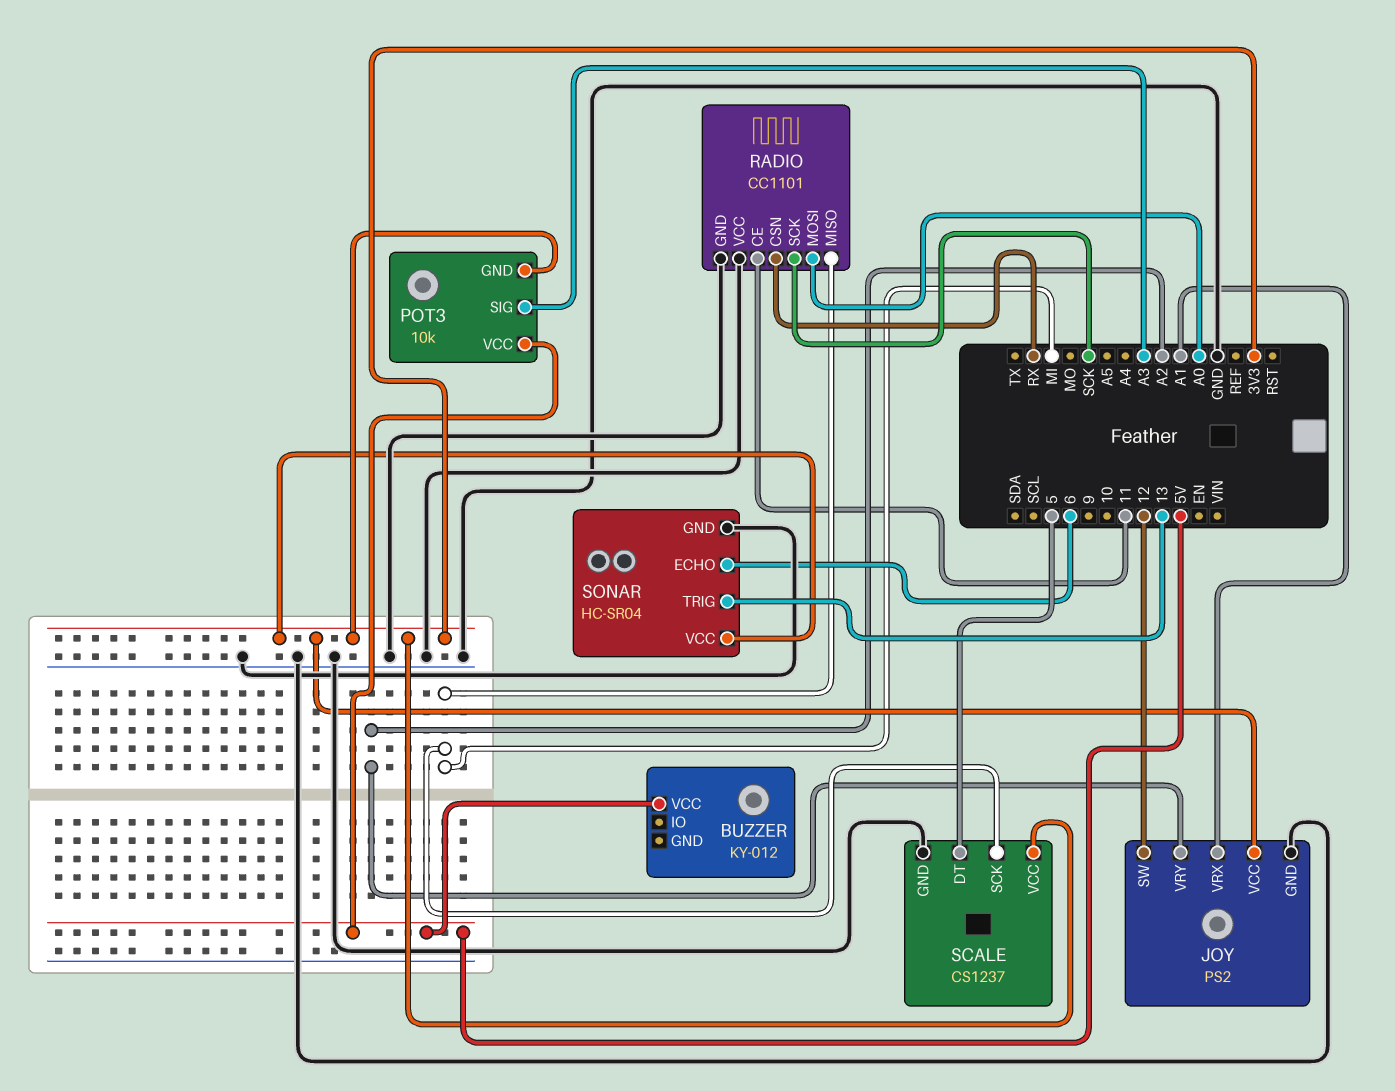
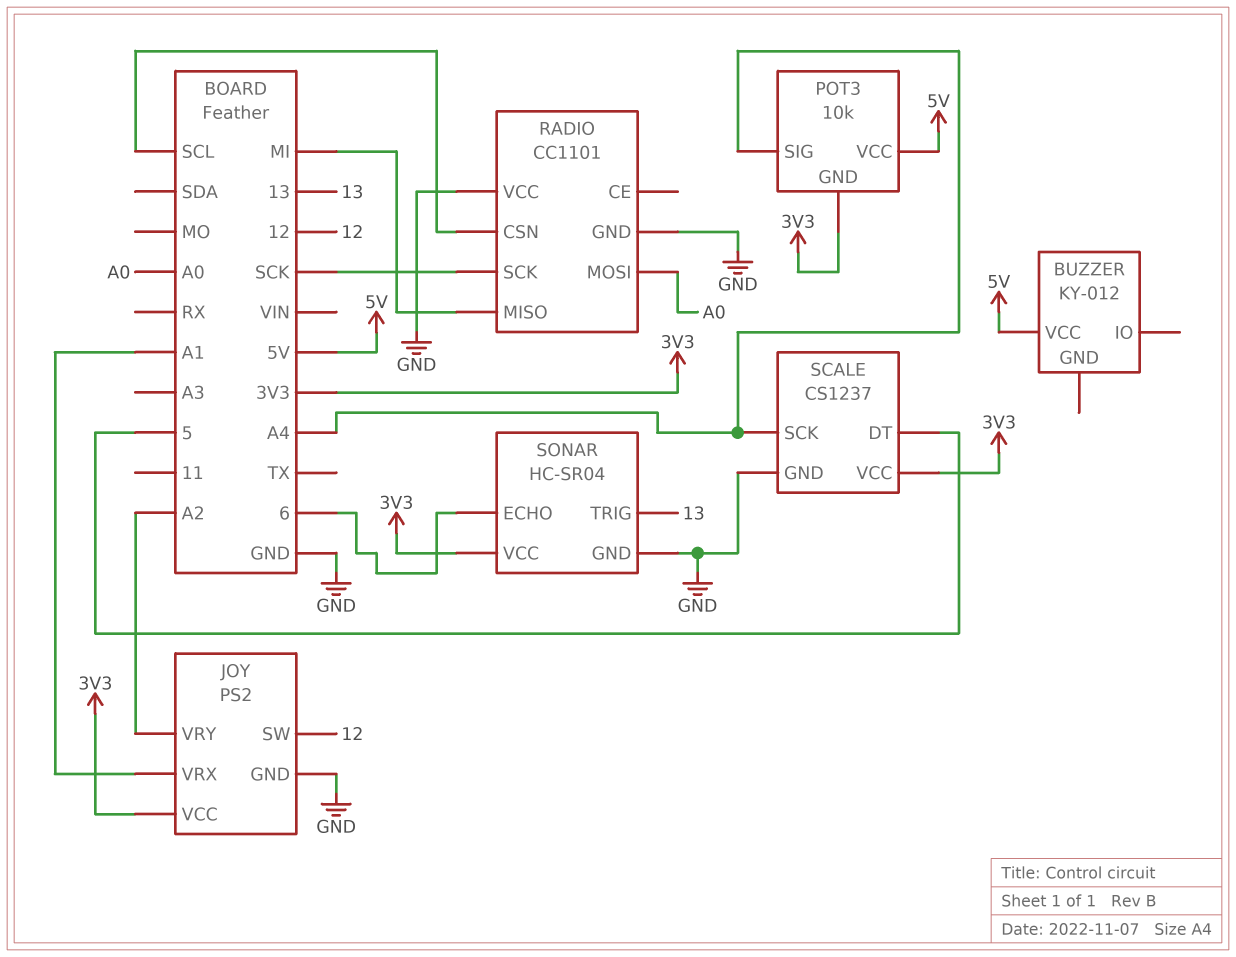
POT3 pin SIG: A3 -> A4
RADIO pin CE: 11 -> none
RADIO pin CSN: RX -> SCL
SCALE pin SCK: MI -> A4

